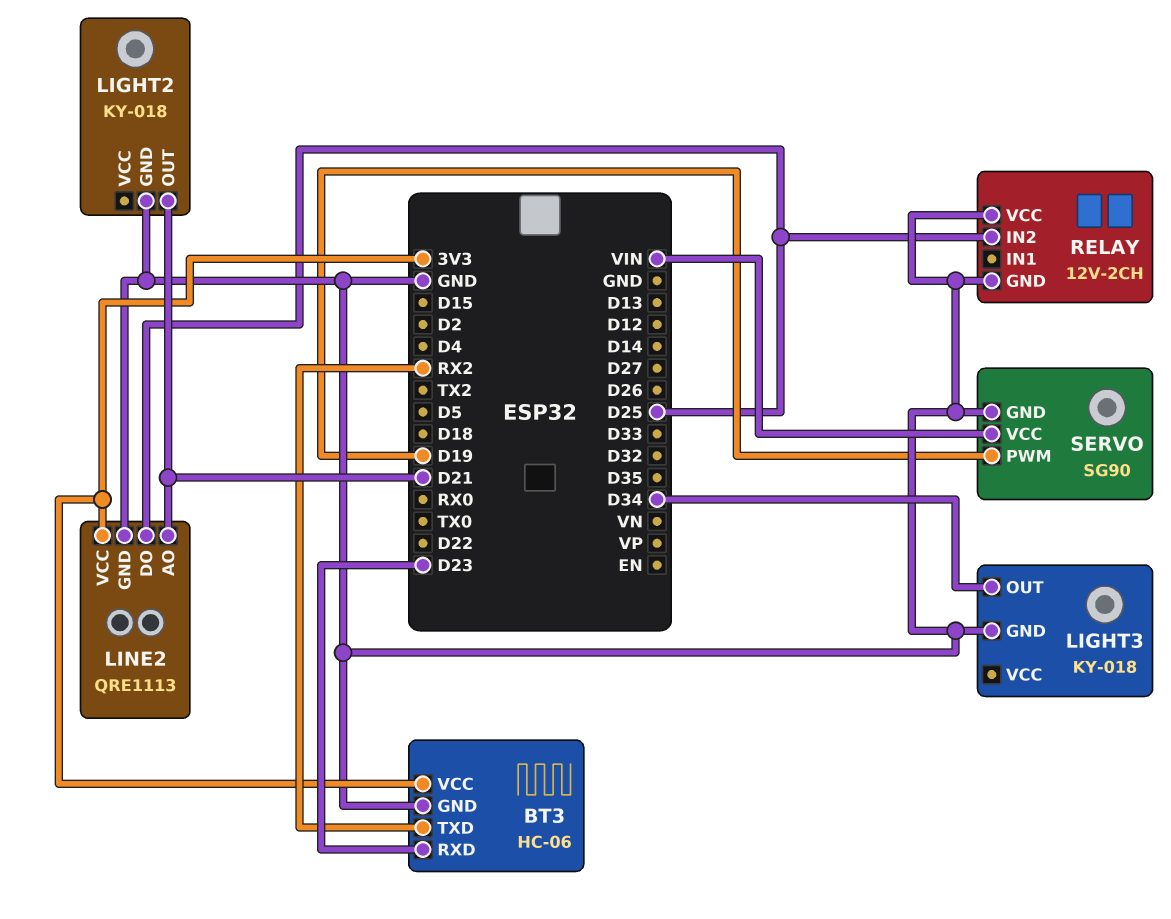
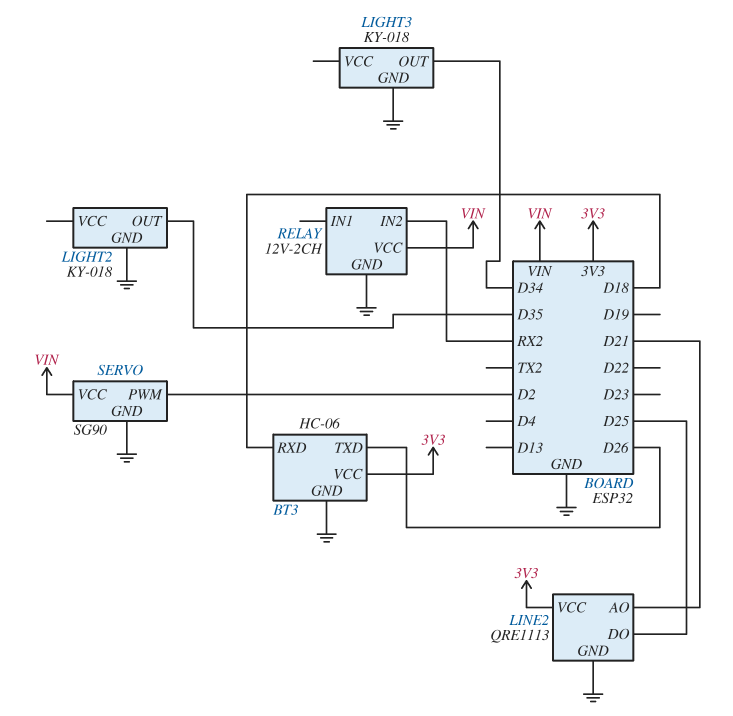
BT3 pin RXD: D23 -> D18
BT3 pin TXD: RX2 -> D26
LIGHT2 pin OUT: D21 -> D35
RELAY pin IN2: D25 -> RX2
RELAY pin VCC: GND -> VIN
SERVO pin PWM: D19 -> D2

